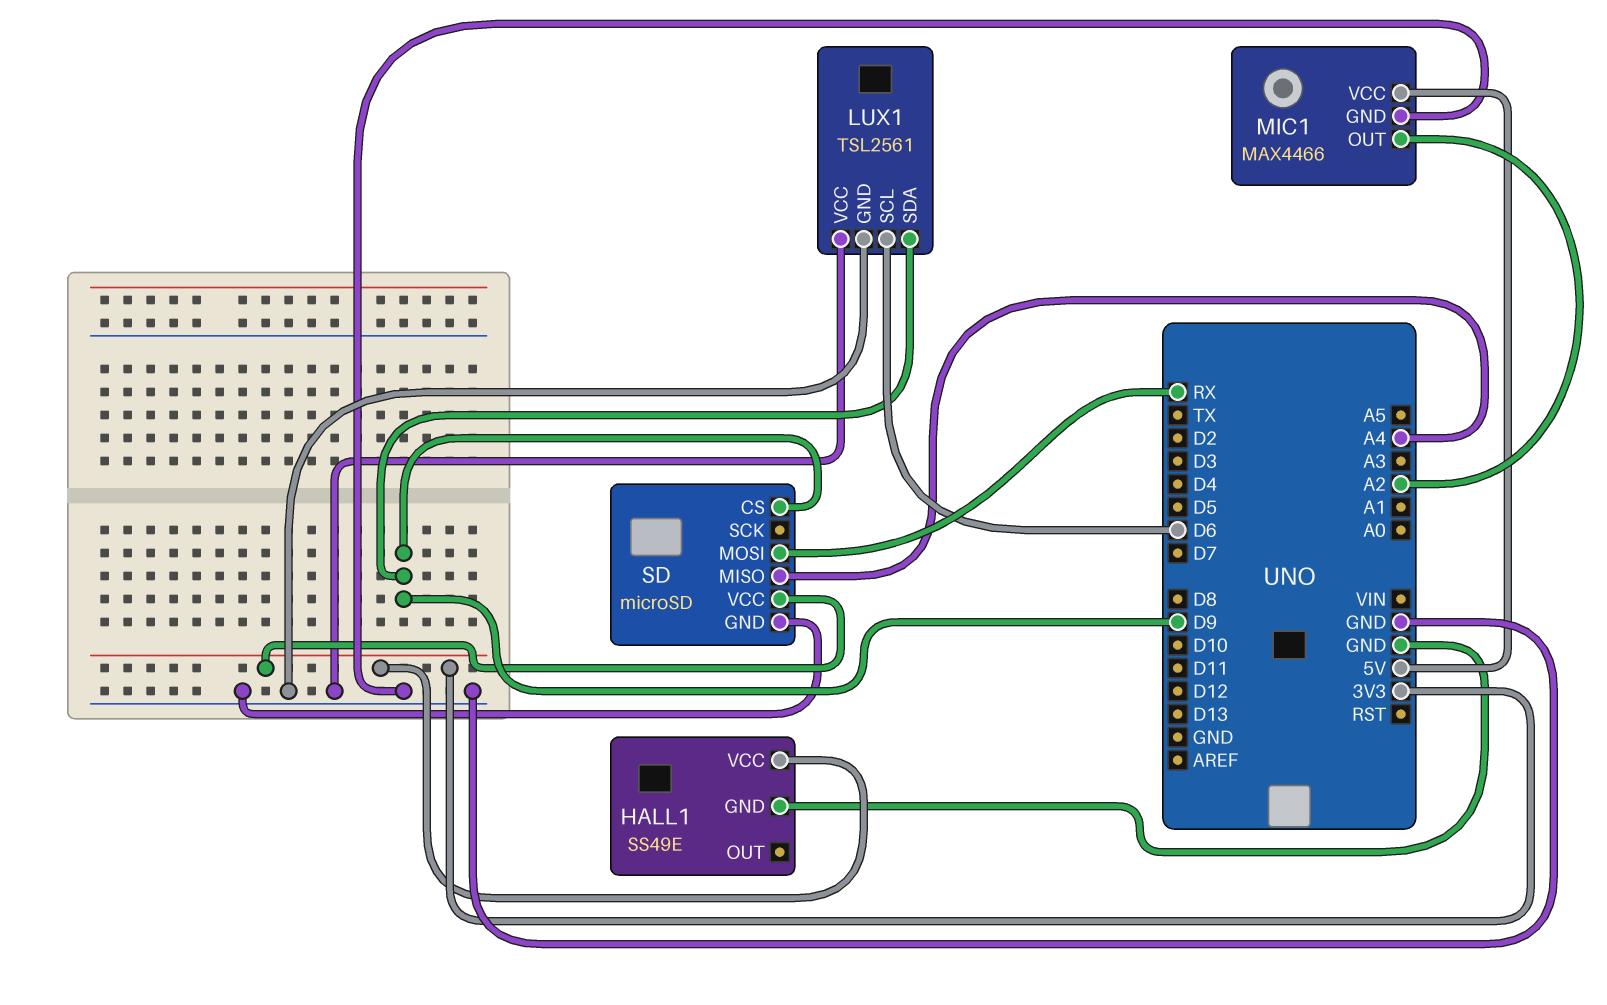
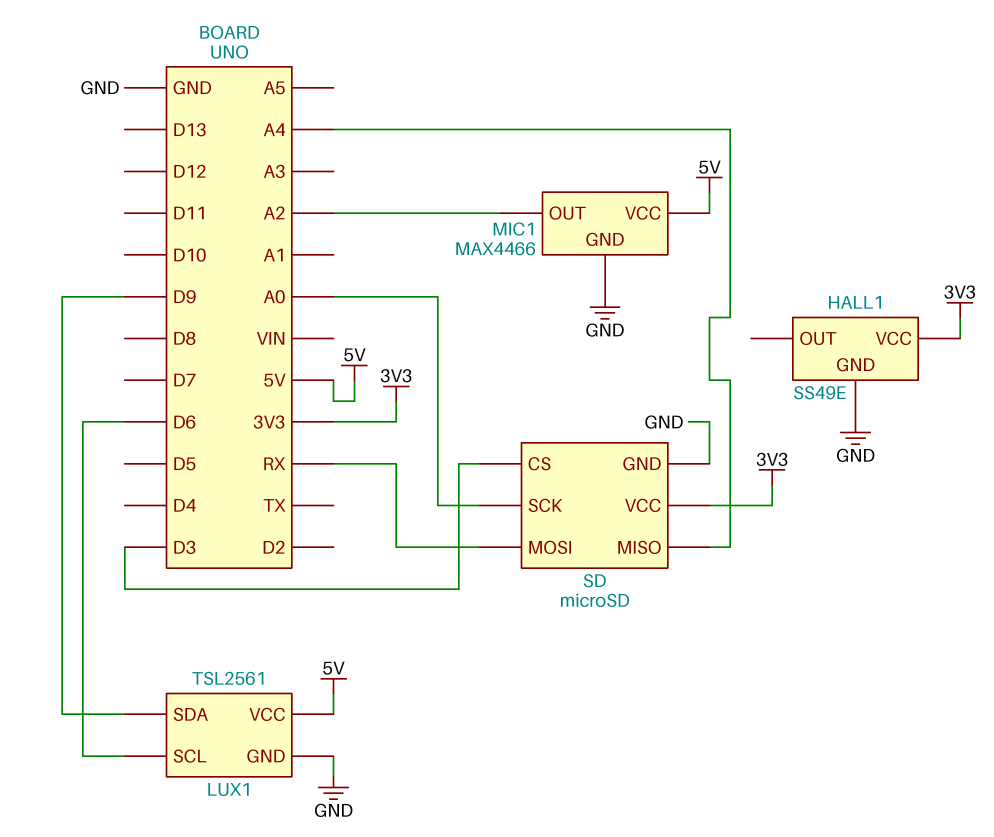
LUX1 pin VCC: GND -> 5V
SD pin CS: D9 -> D3
SD pin SCK: none -> A0

